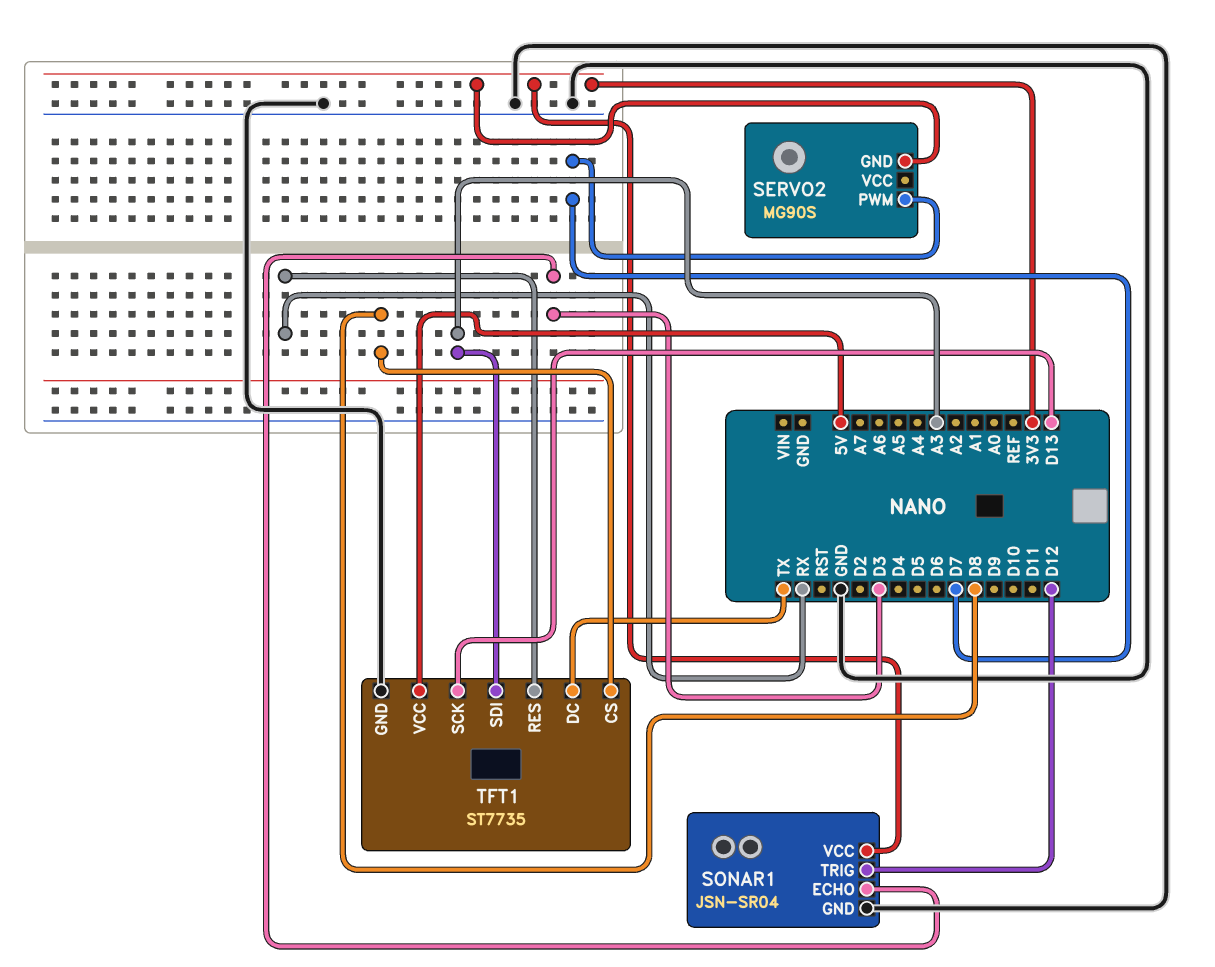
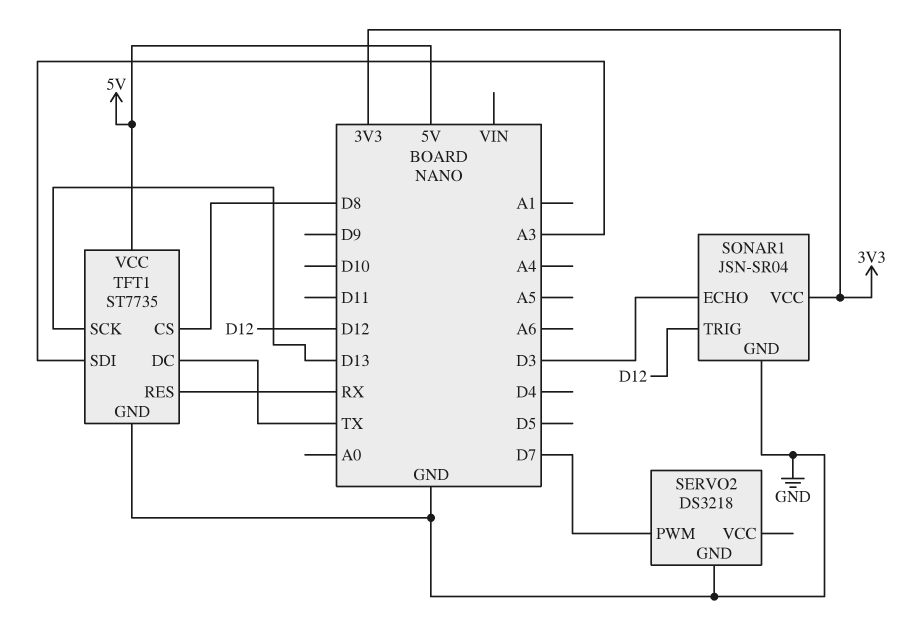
SERVO2: MG90S -> DS3218
SERVO2 pin GND: 3V3 -> GND

